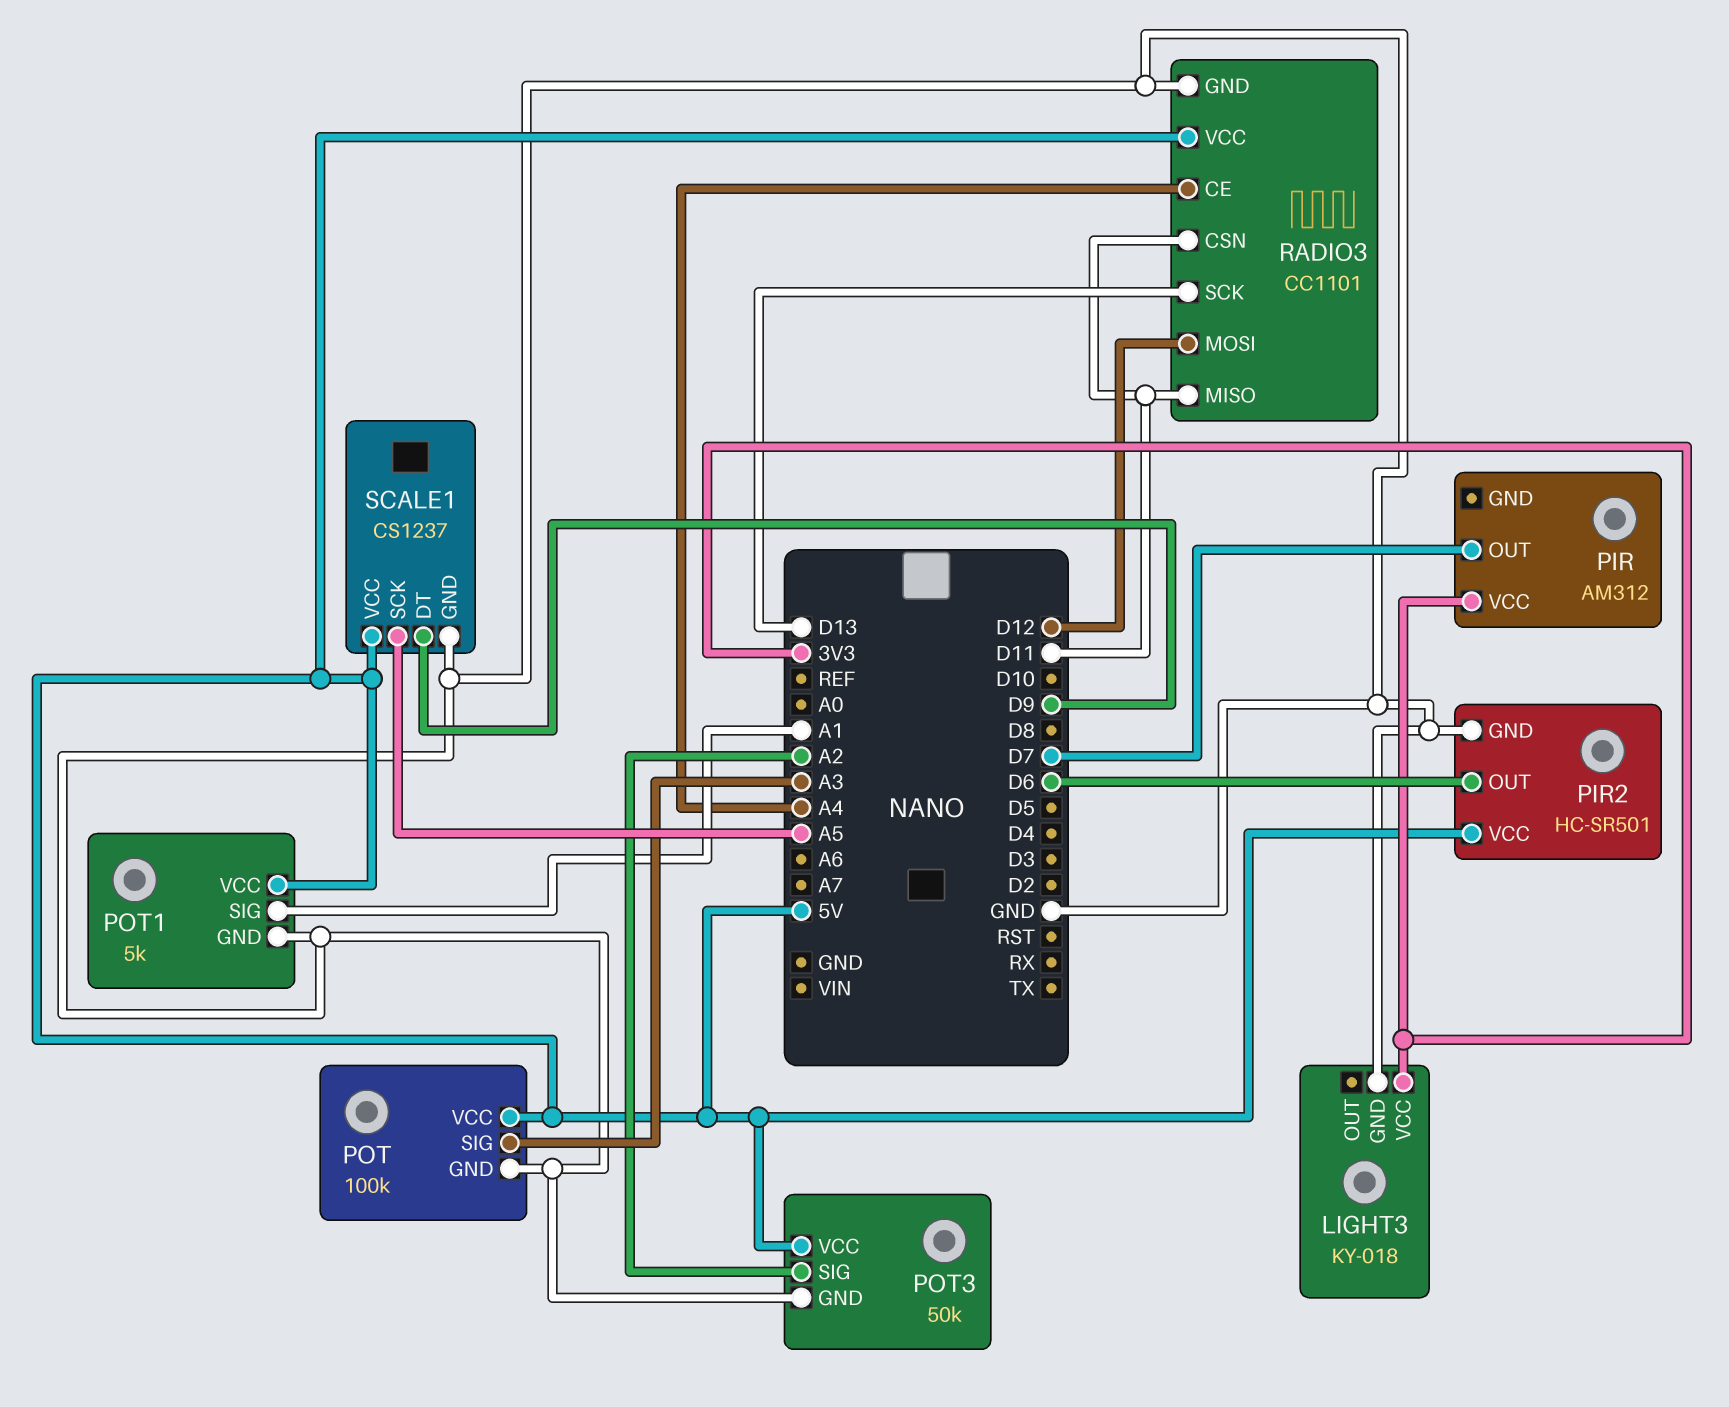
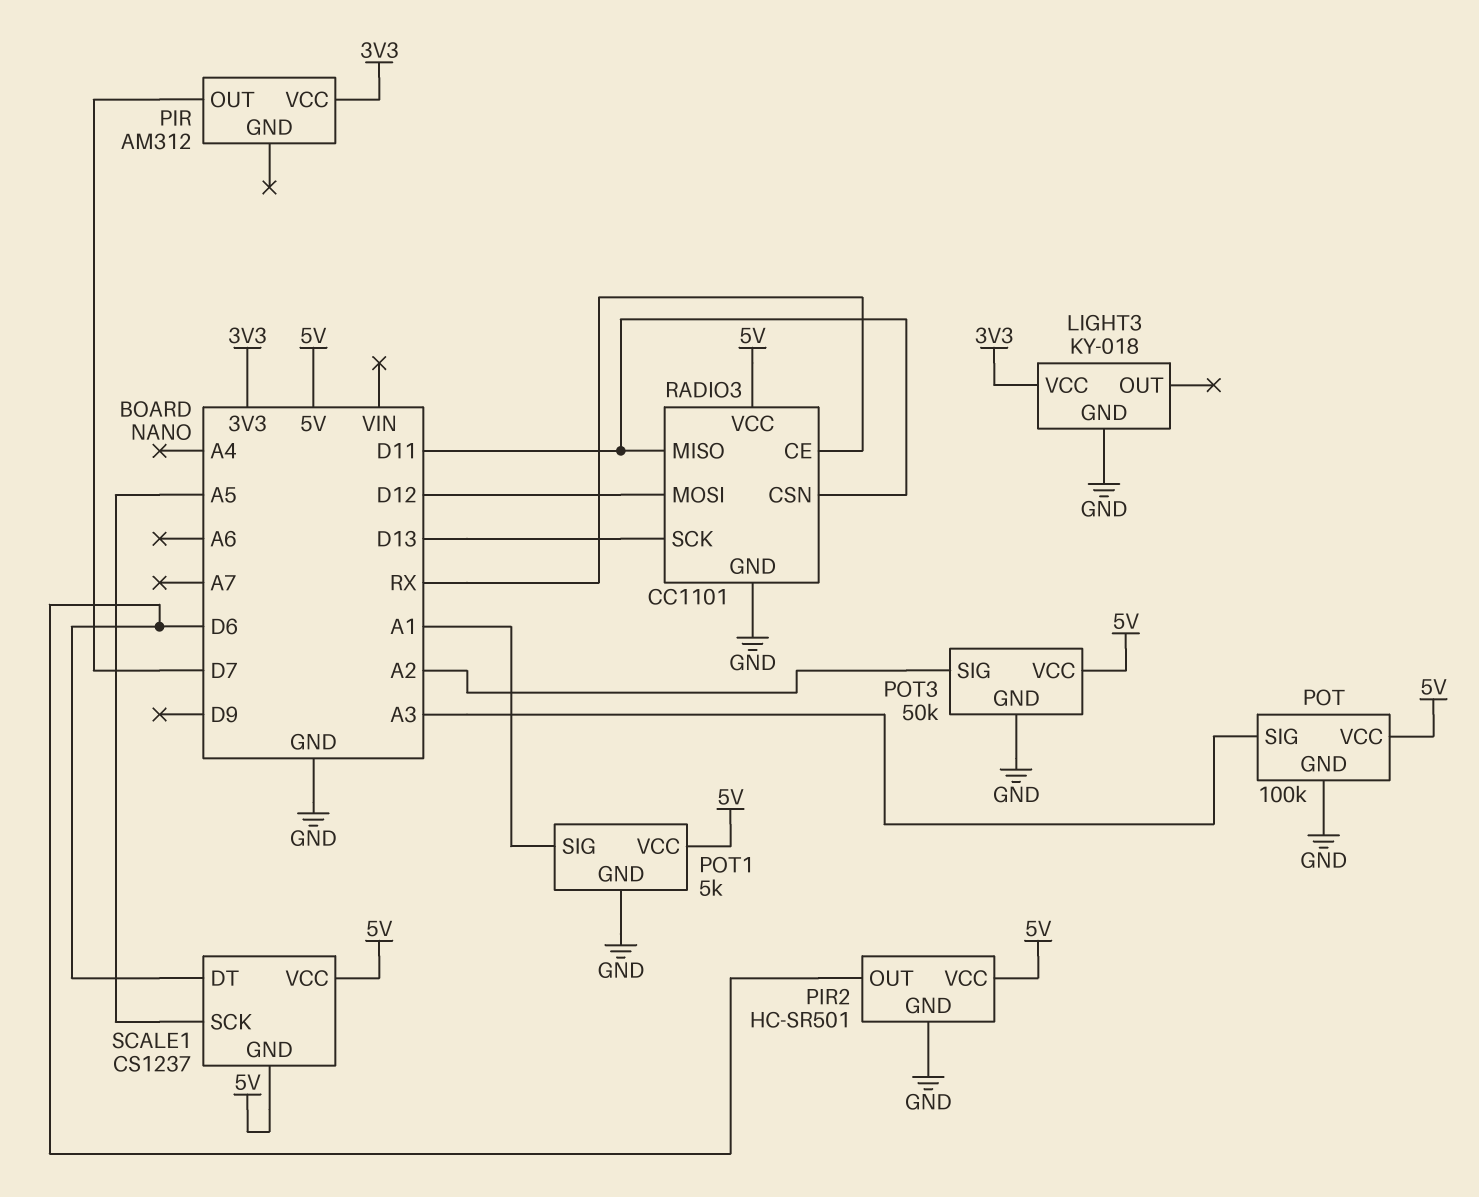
RADIO3 pin CE: A4 -> RX
SCALE1 pin DT: D9 -> D6
SCALE1 pin GND: GND -> 5V

